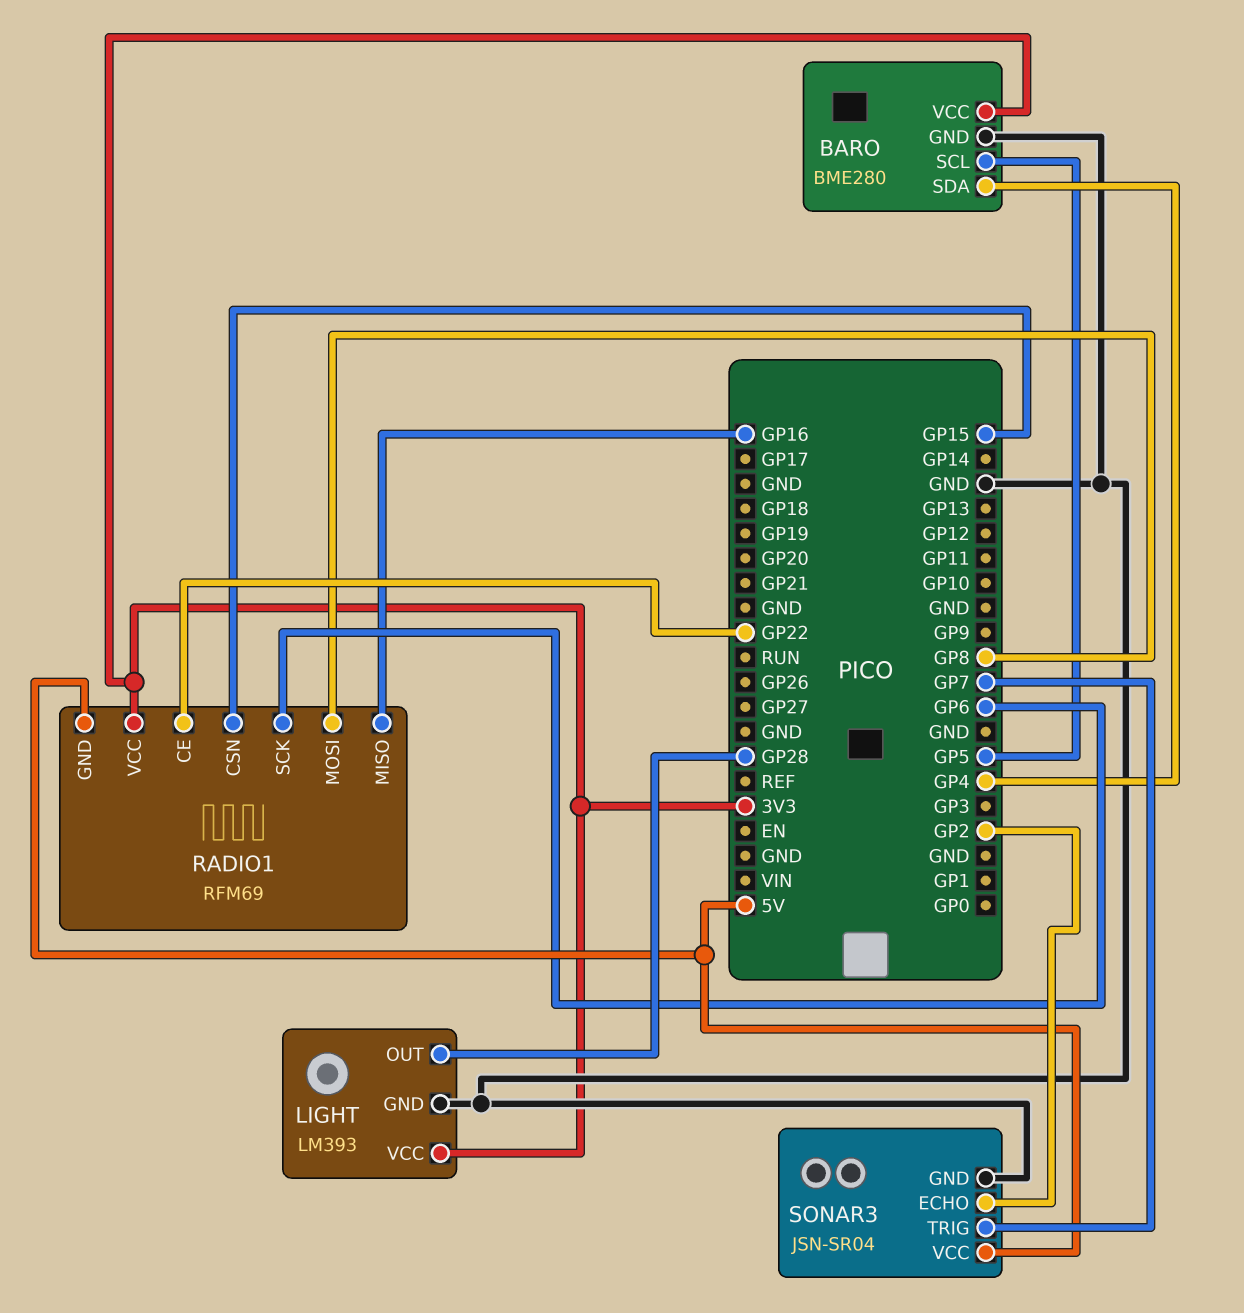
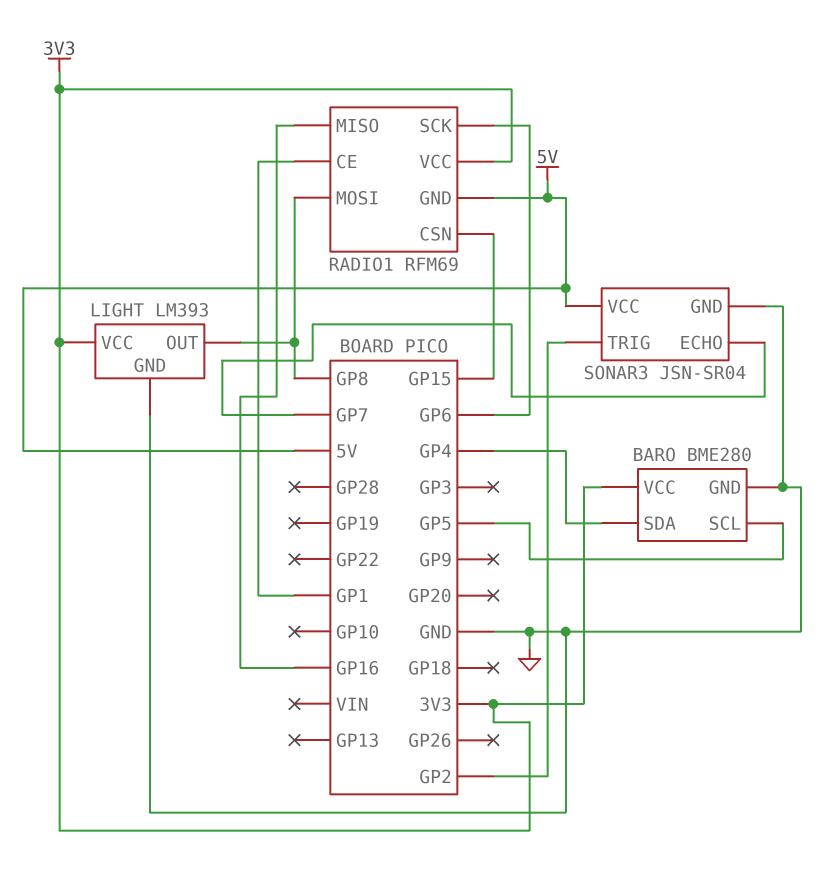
LIGHT pin OUT: GP28 -> GP8
RADIO1 pin CE: GP22 -> GP1
SONAR3 pin ECHO: GP2 -> GP7
SONAR3 pin TRIG: GP7 -> GP2

